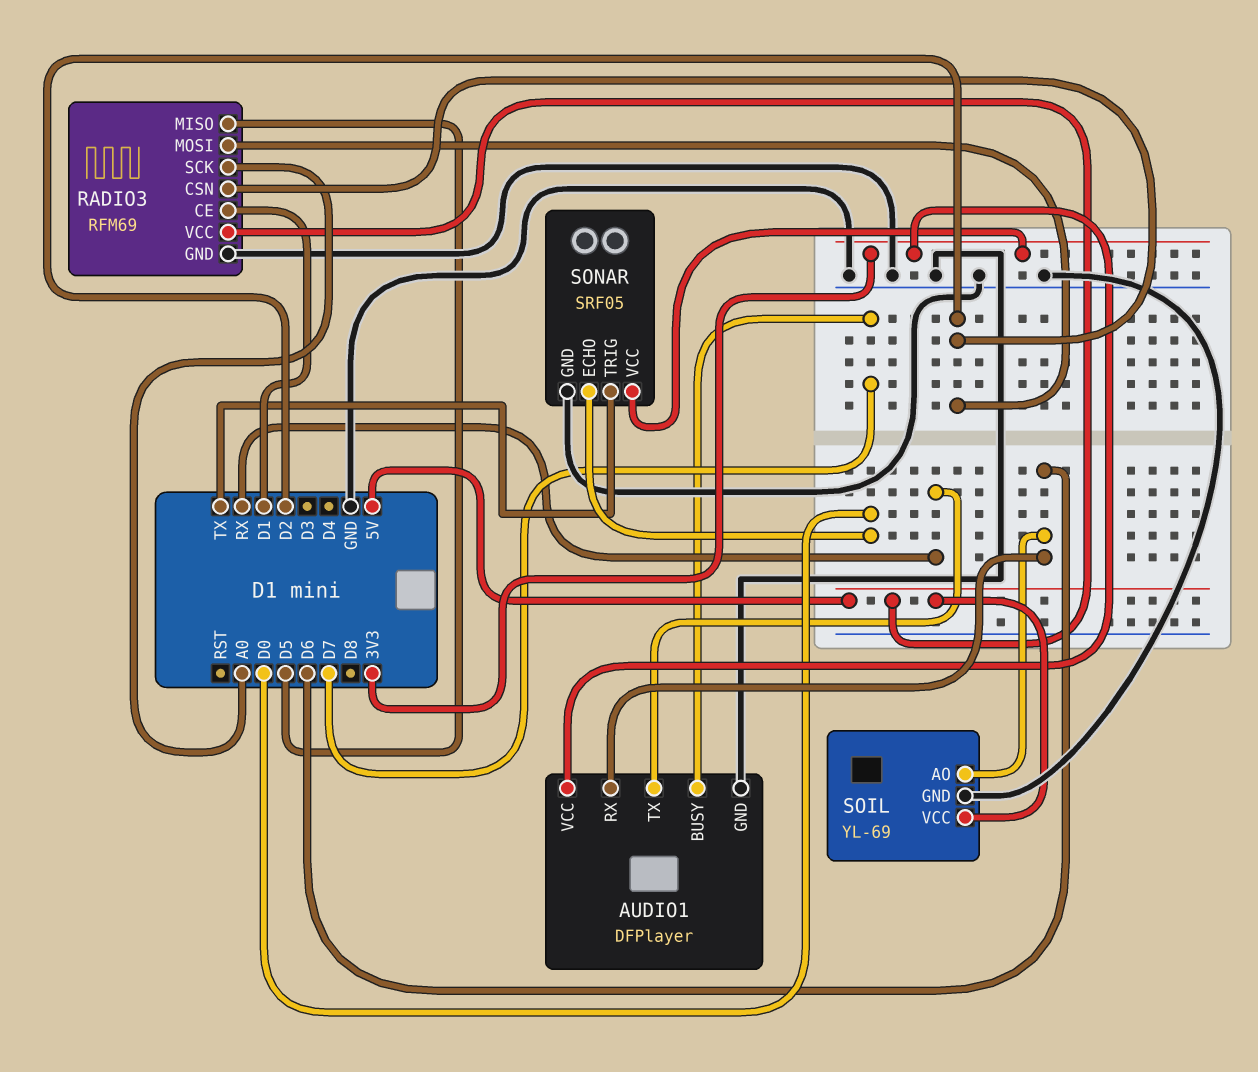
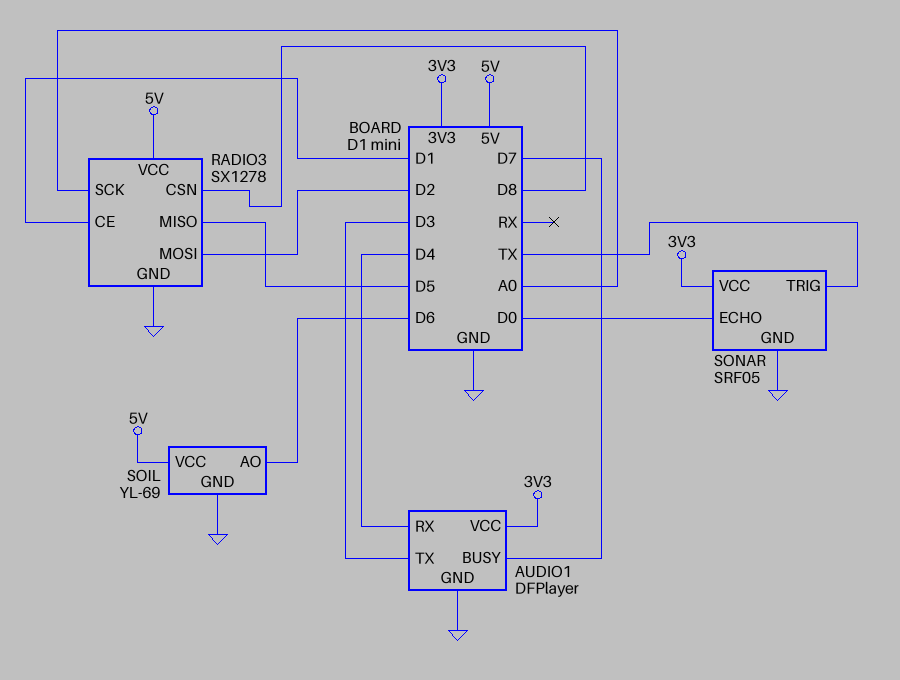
AUDIO1 pin RX: D6 -> D4
AUDIO1 pin TX: RX -> D3
RADIO3: RFM69 -> SX1278
RADIO3 pin CSN: D2 -> D8

